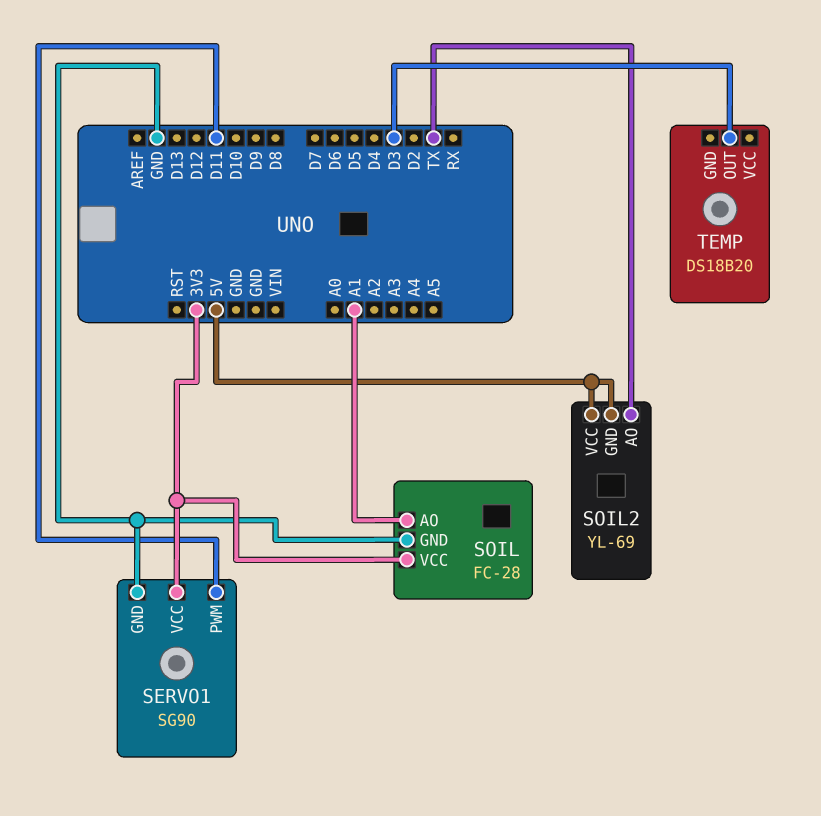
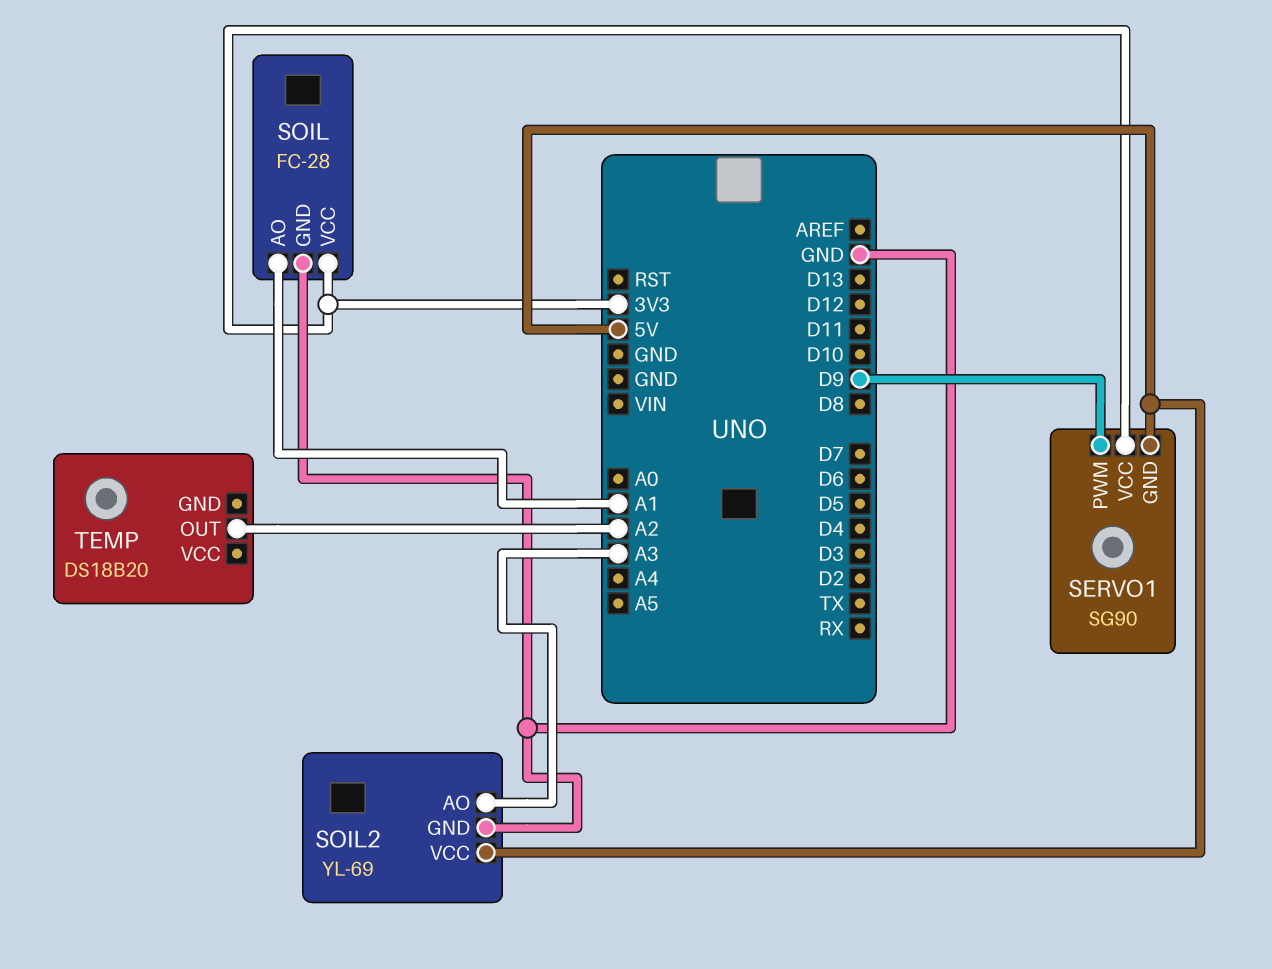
SERVO1 pin GND: GND -> 5V
SERVO1 pin PWM: D11 -> D9
SOIL2 pin AO: TX -> A3
SOIL2 pin GND: 5V -> GND
TEMP pin OUT: D3 -> A2

